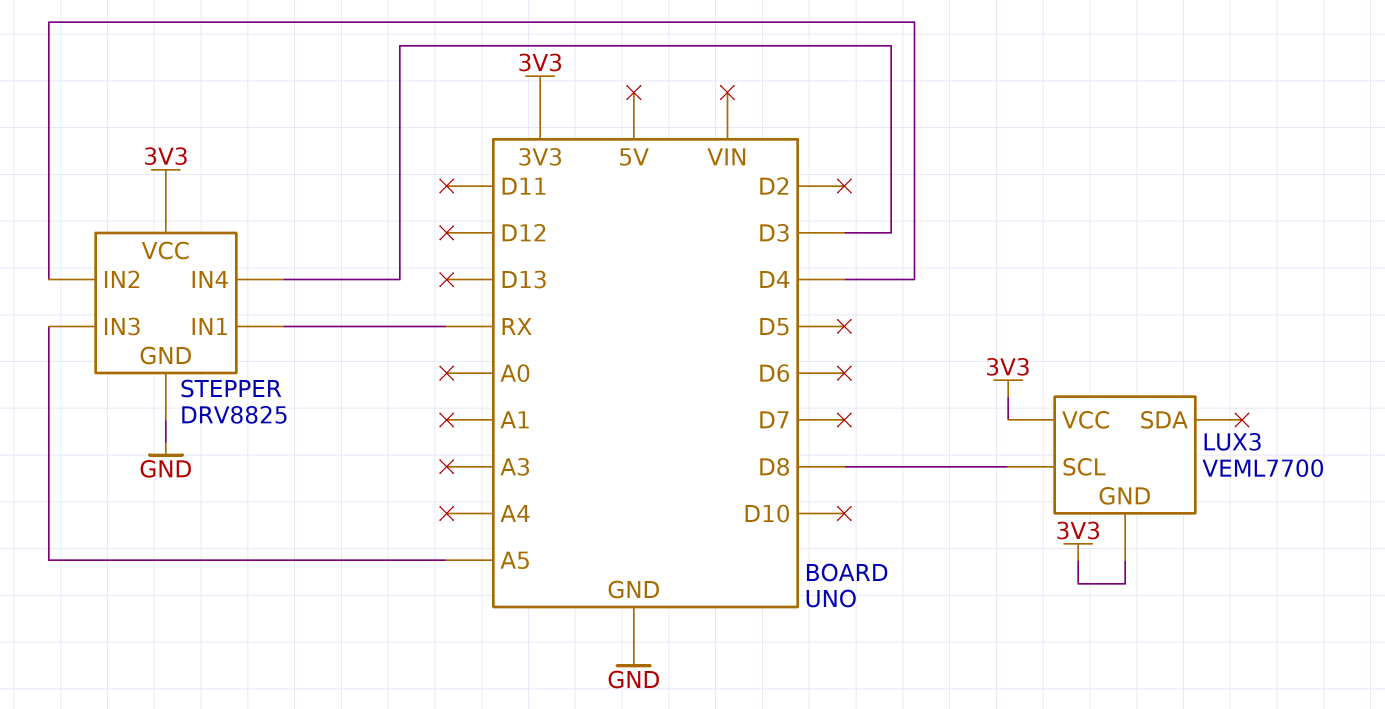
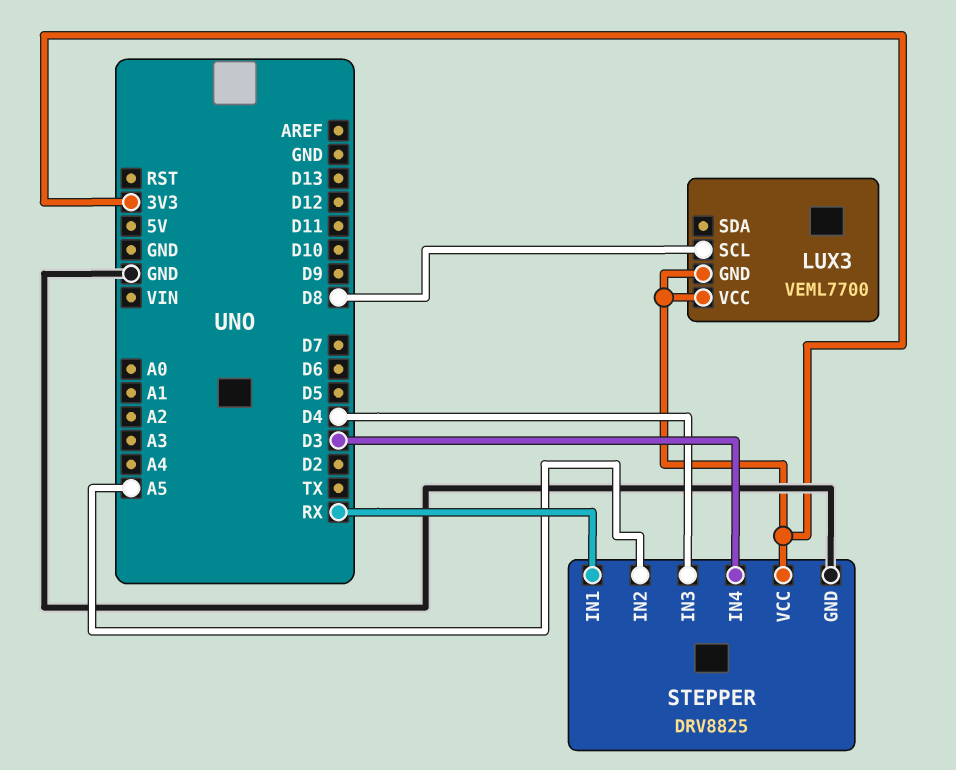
STEPPER pin IN2: D4 -> A5
STEPPER pin IN3: A5 -> D4

